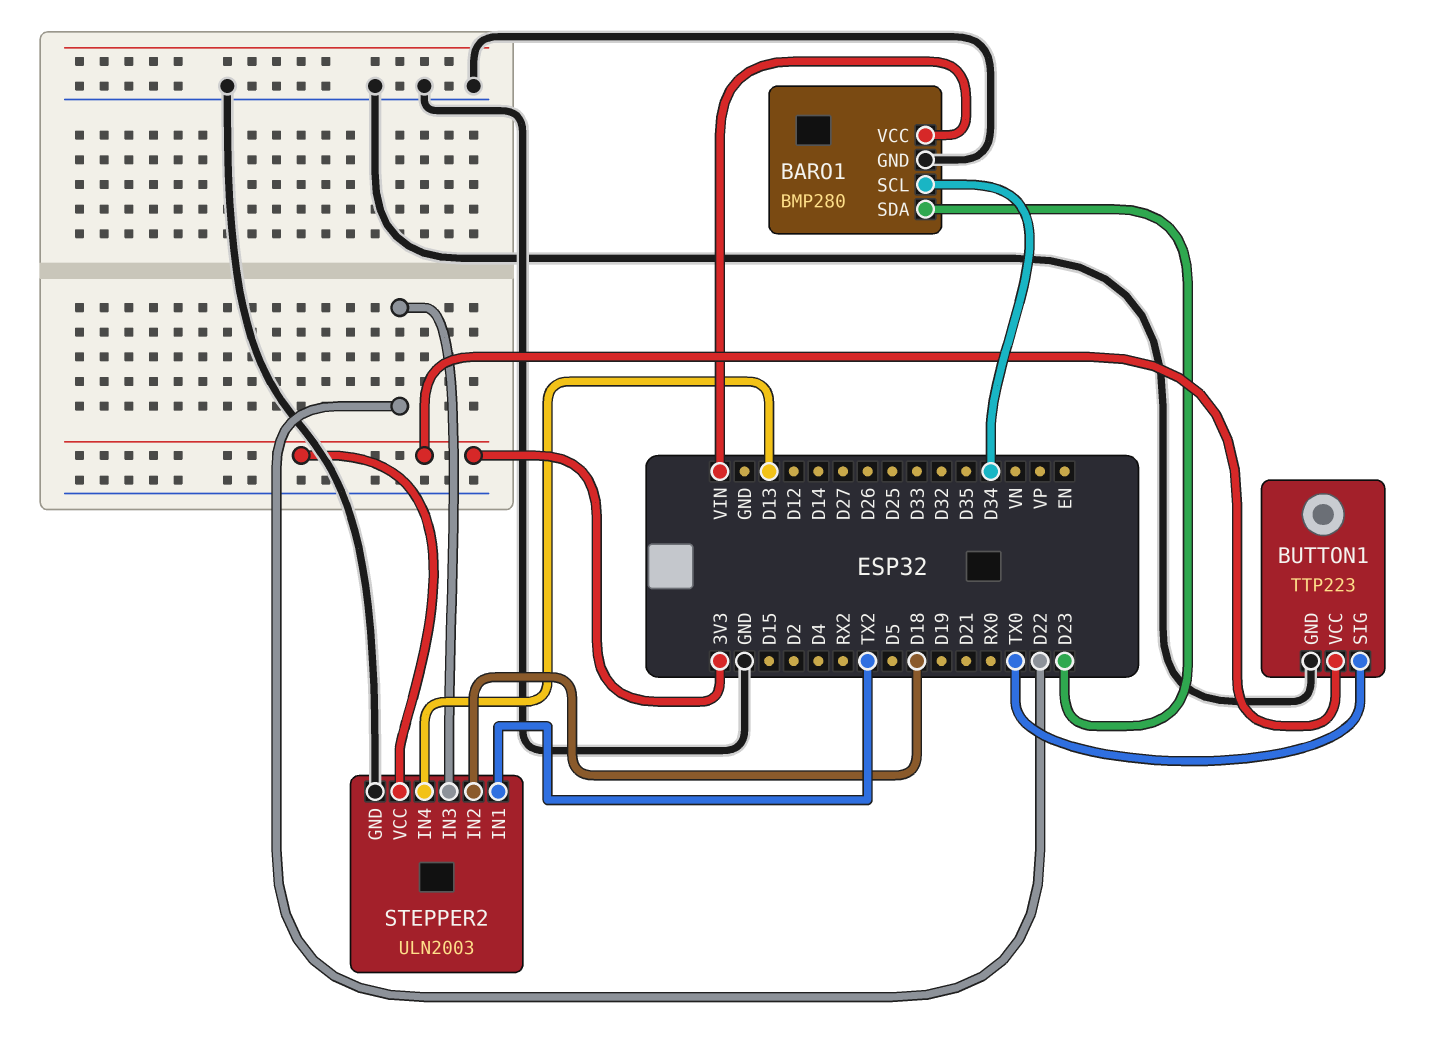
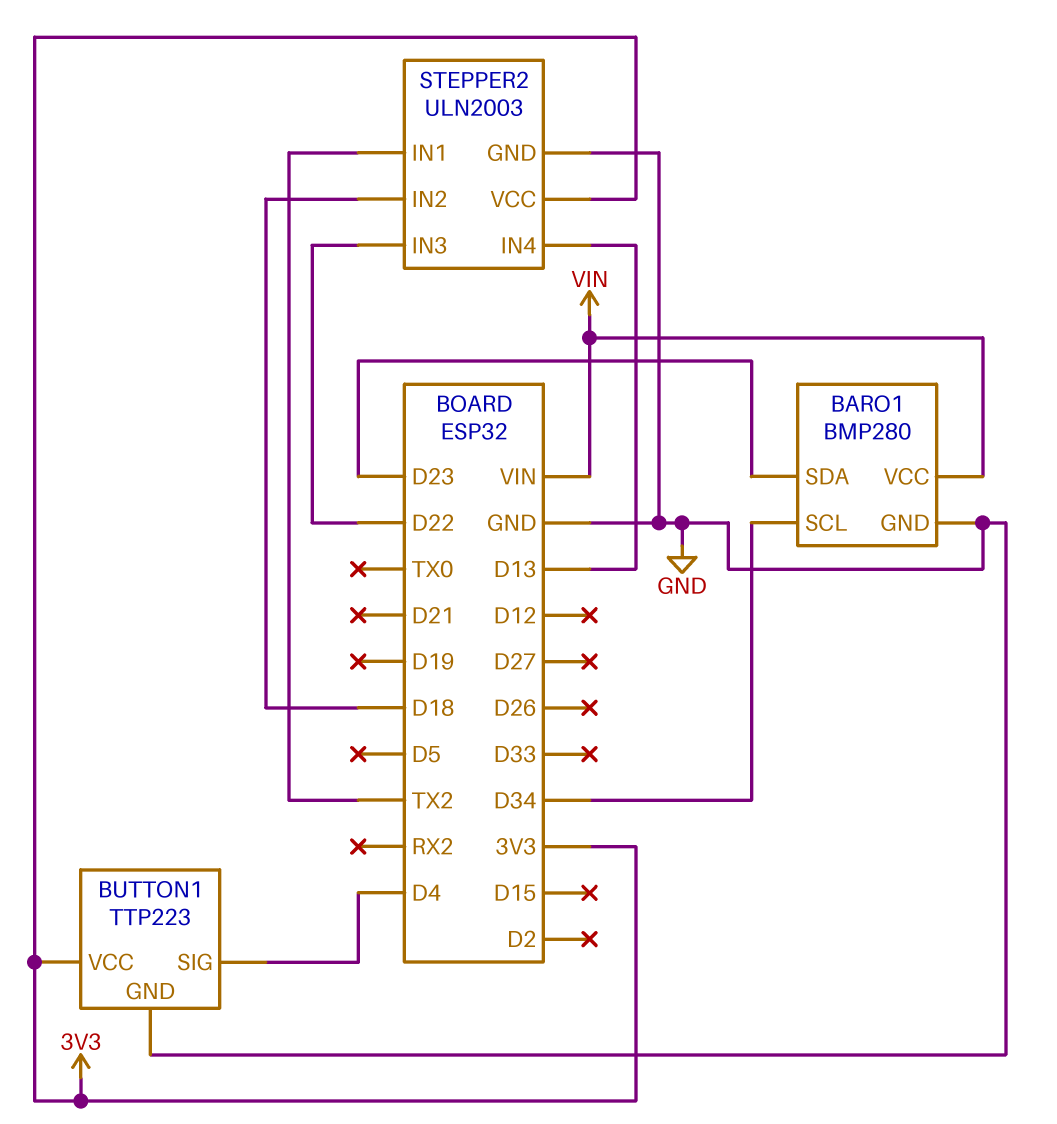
BUTTON1 pin SIG: TX0 -> D4

